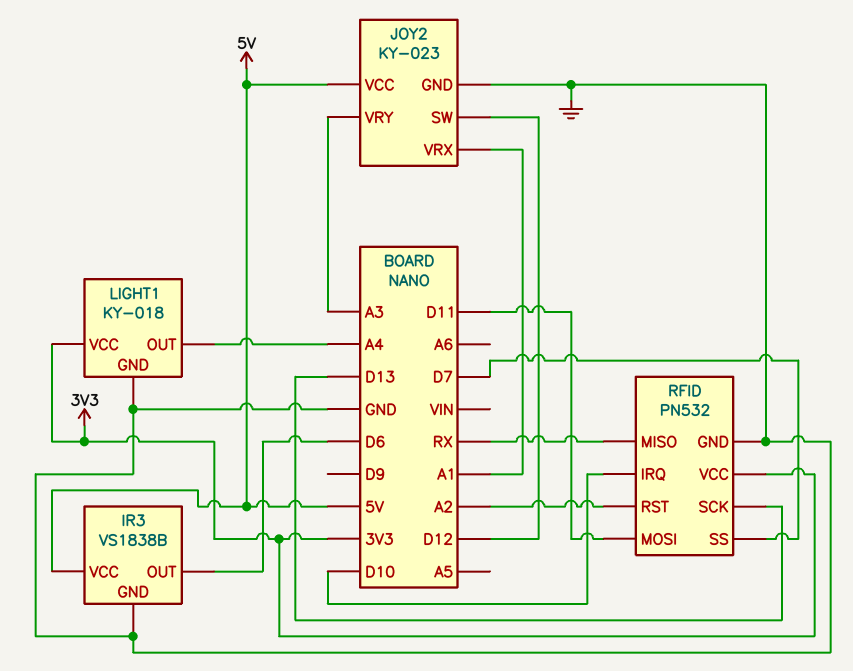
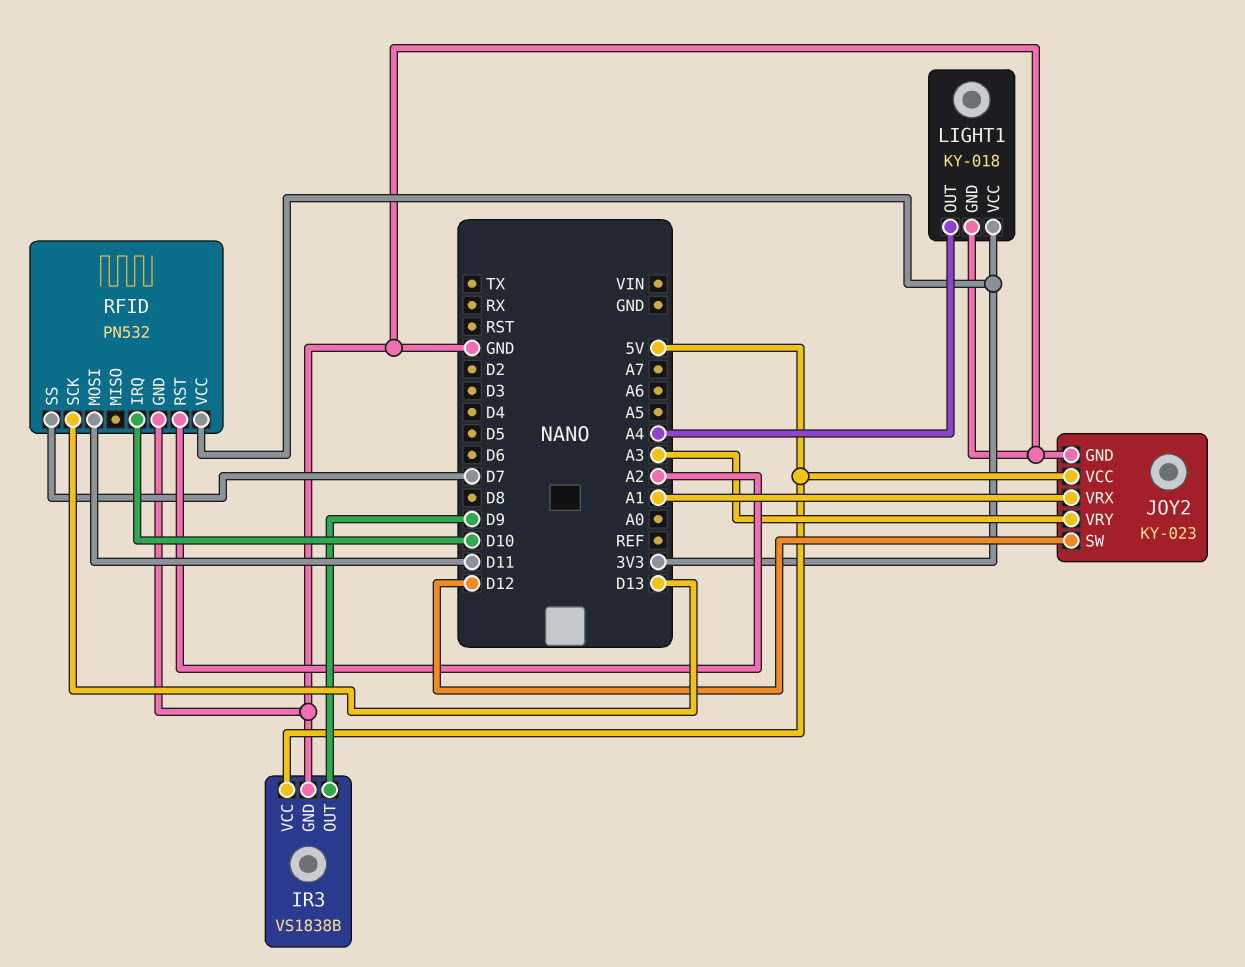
IR3 pin OUT: D6 -> D9
RFID pin MISO: RX -> none

